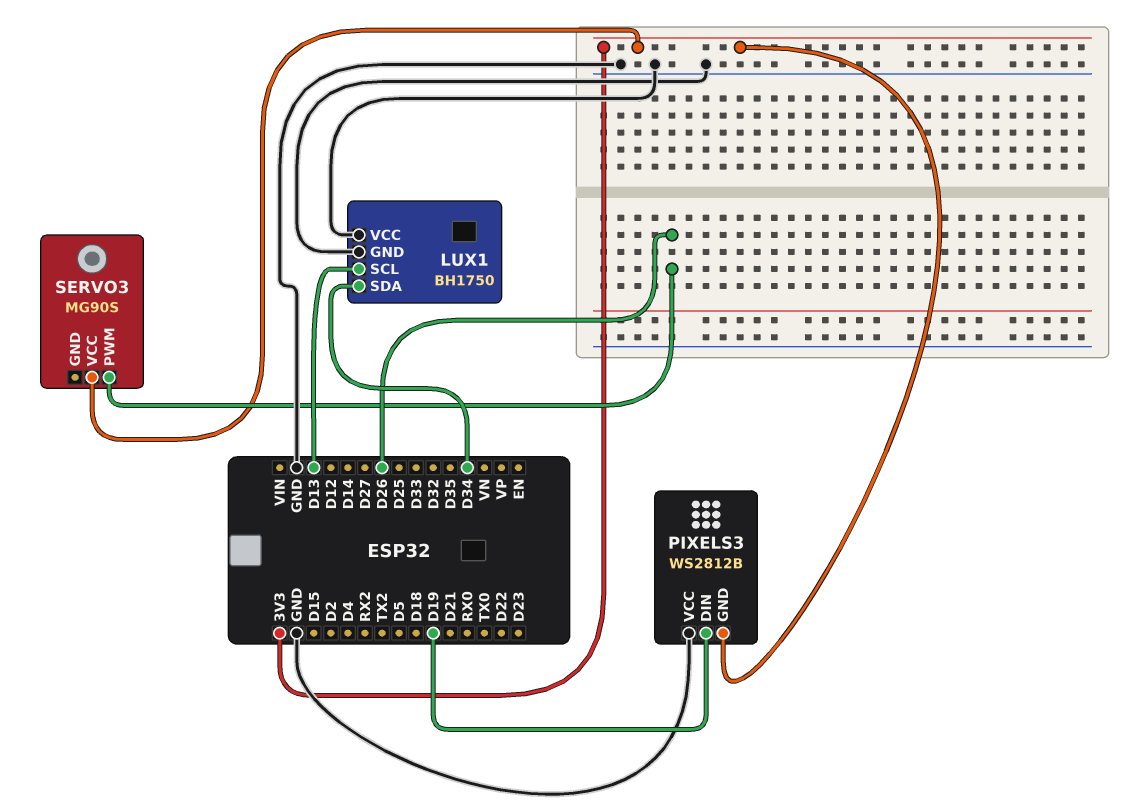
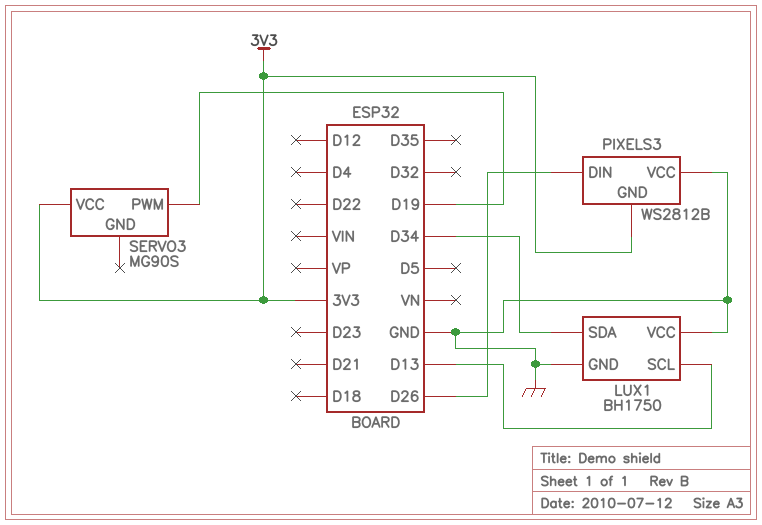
PIXELS3 pin DIN: D19 -> D26
SERVO3 pin PWM: D26 -> D19

